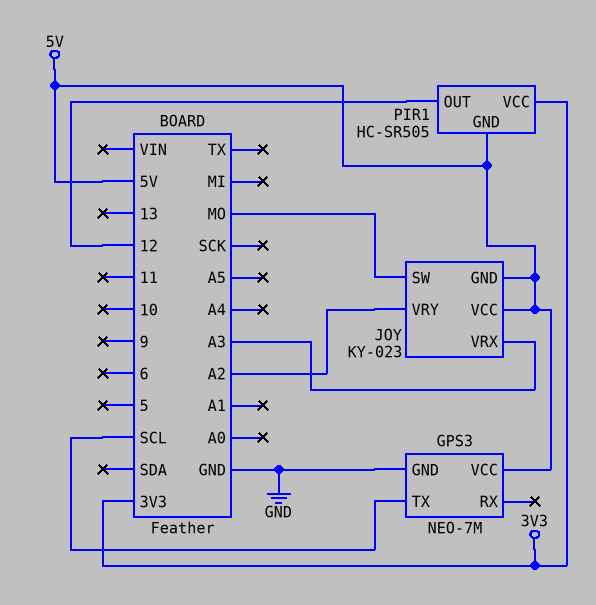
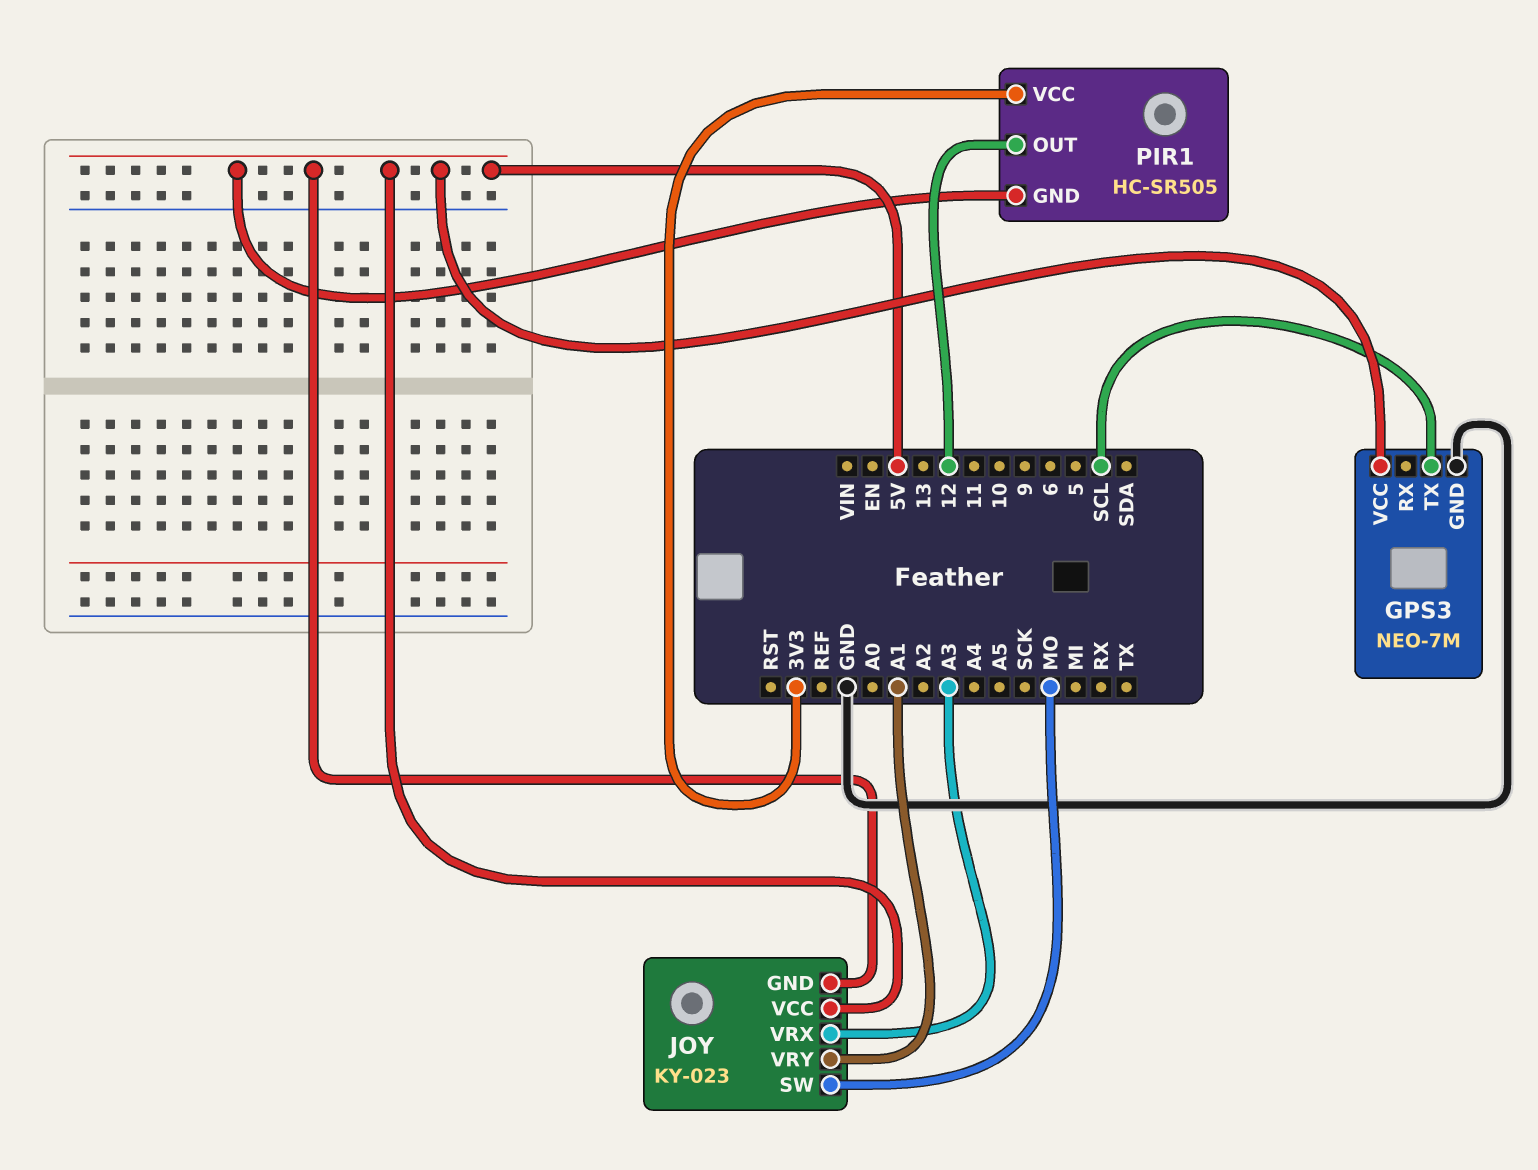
JOY pin VRY: A2 -> A1

